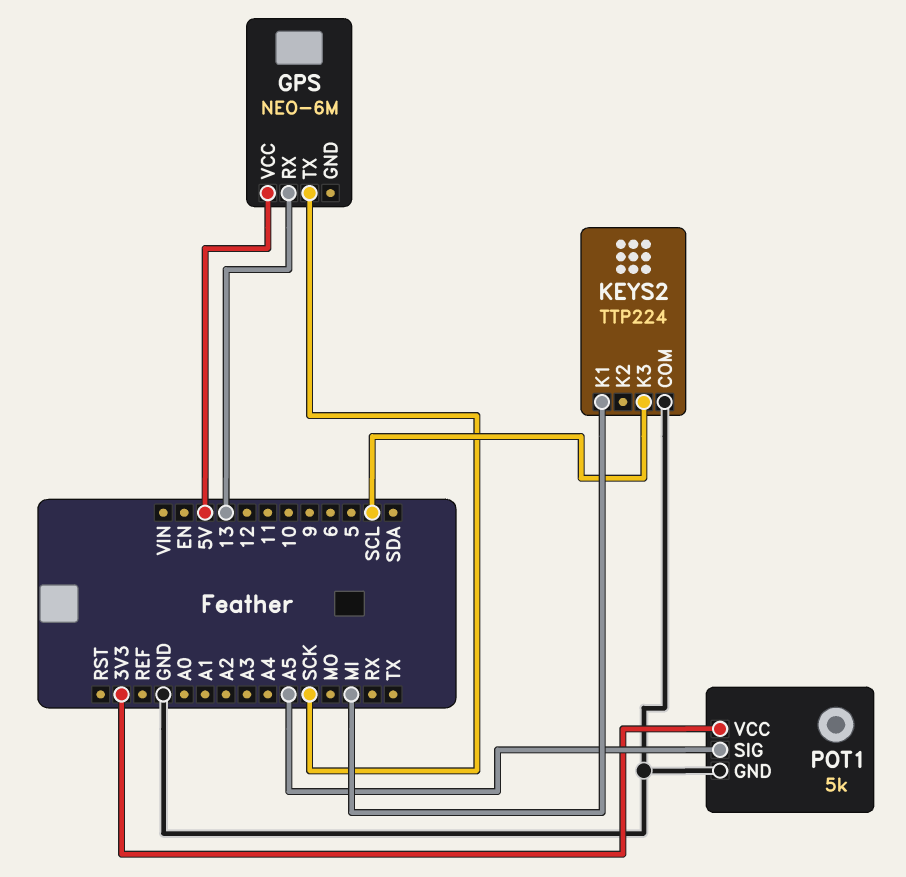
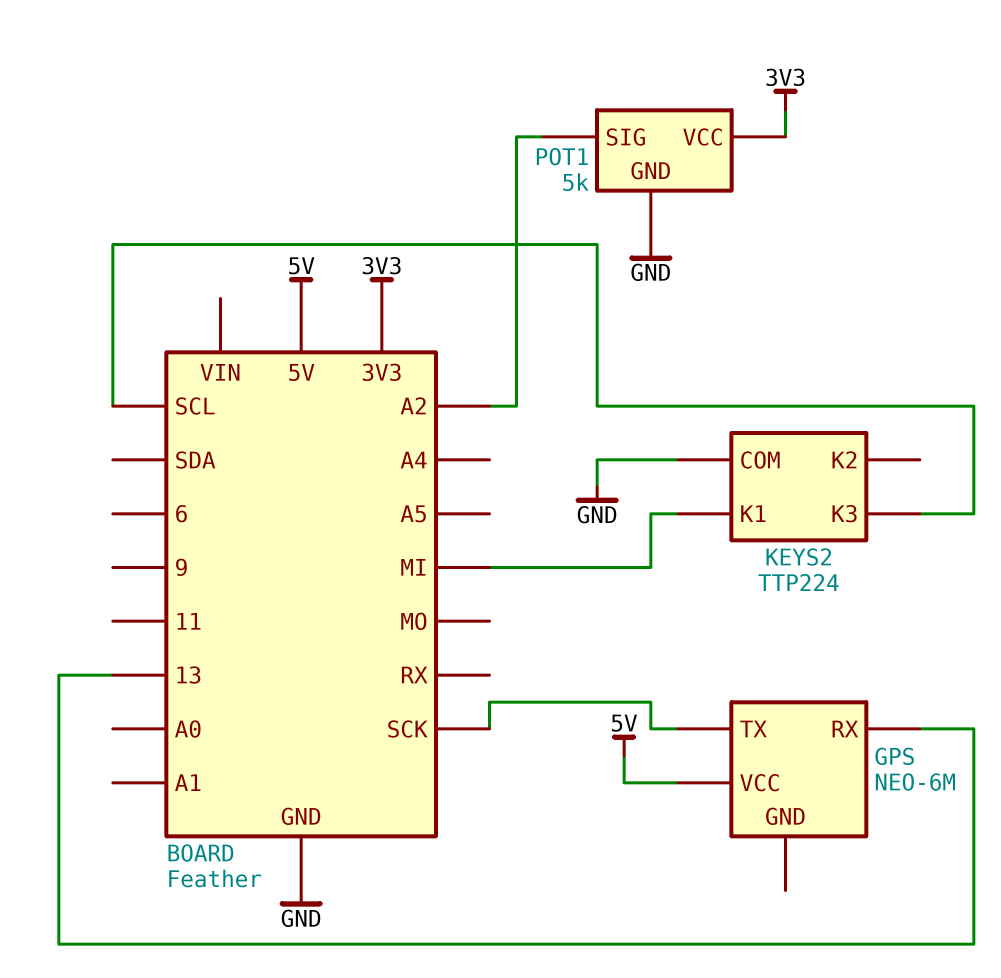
POT1 pin SIG: A5 -> A2

